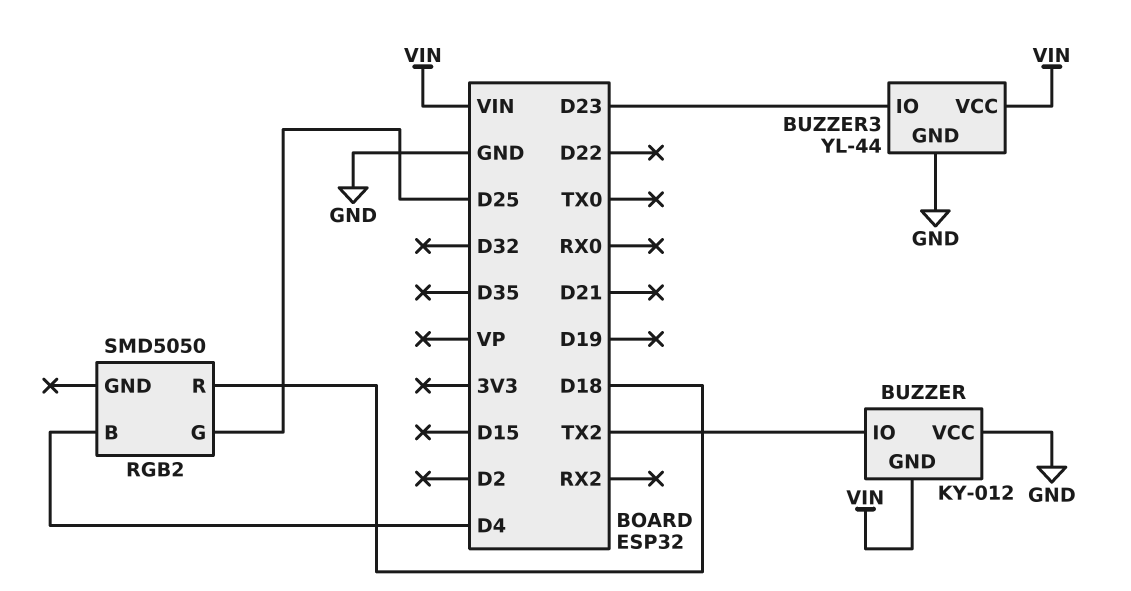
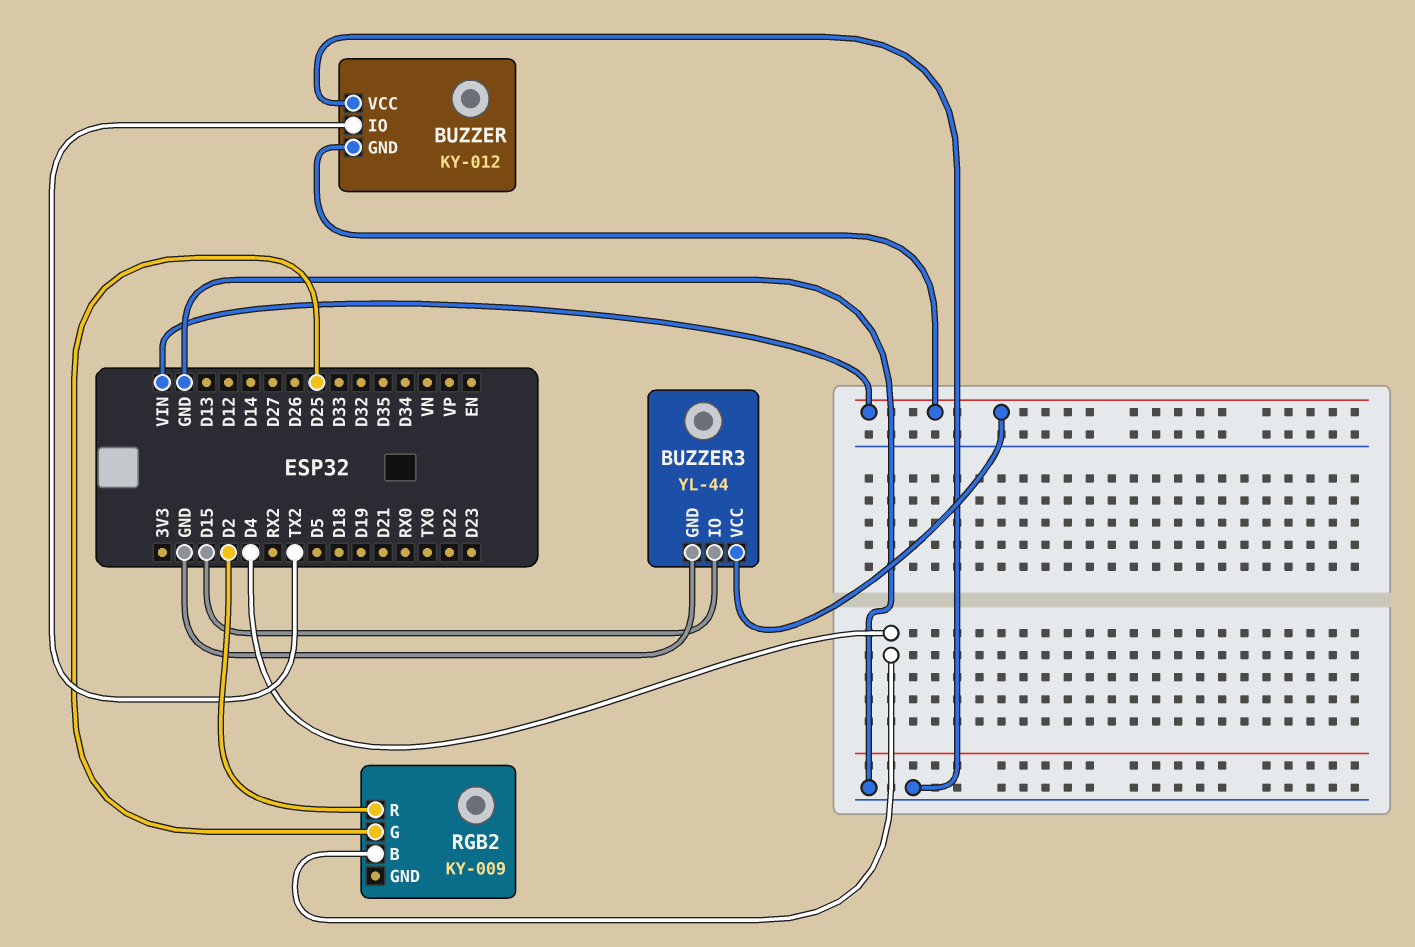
BUZZER3 pin IO: D23 -> D15
RGB2: SMD5050 -> KY-009
RGB2 pin R: D18 -> D2

